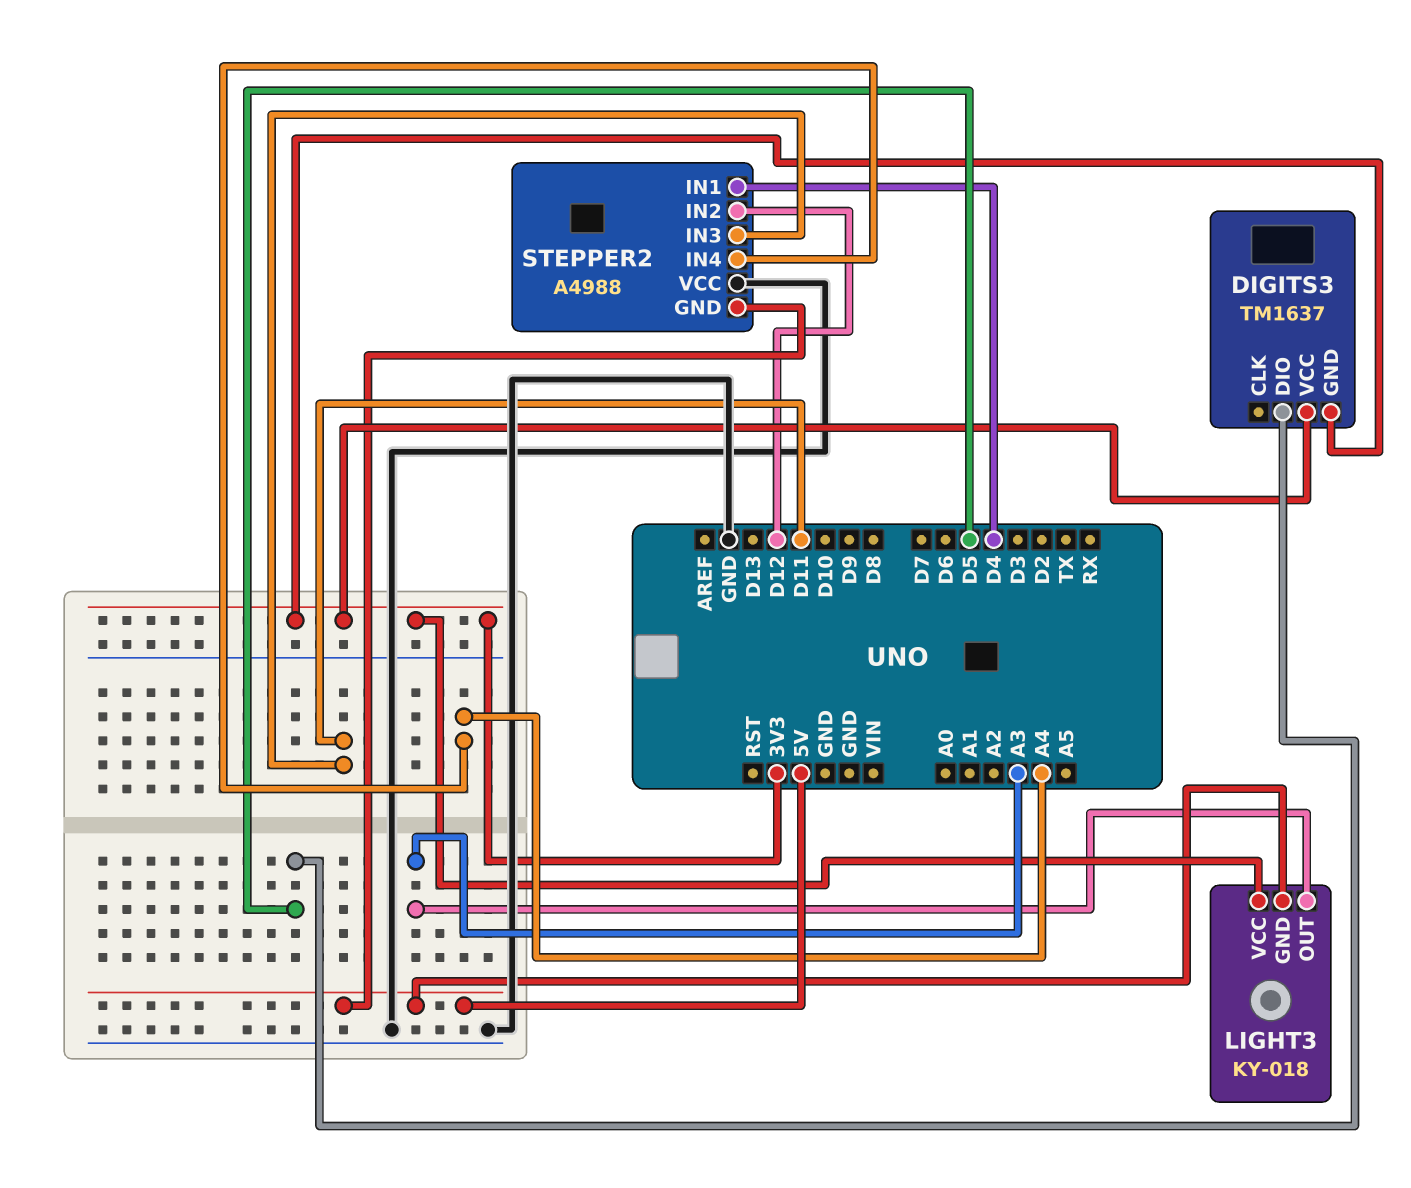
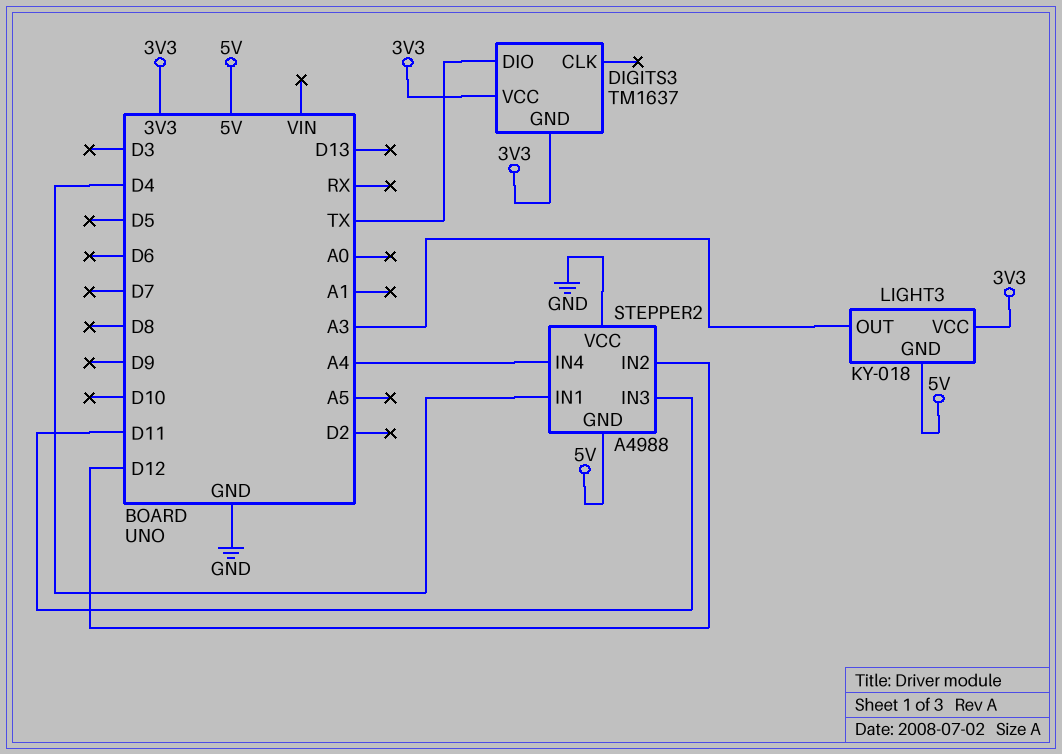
DIGITS3 pin DIO: D5 -> TX

